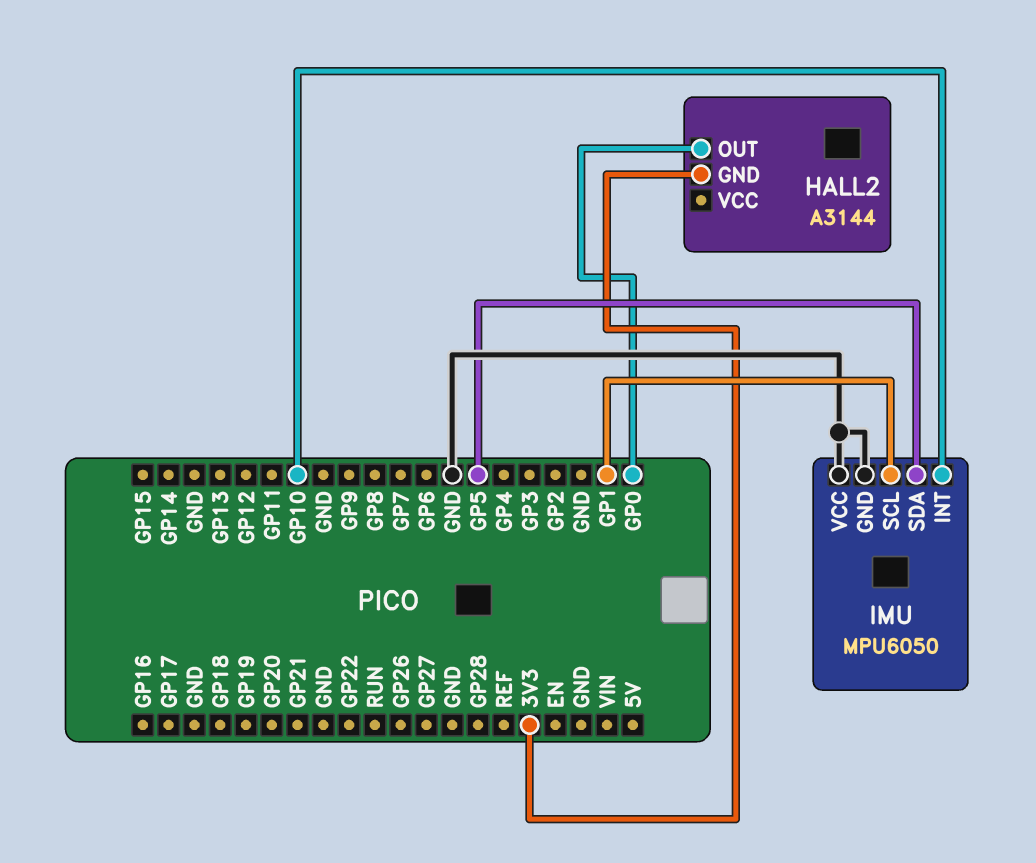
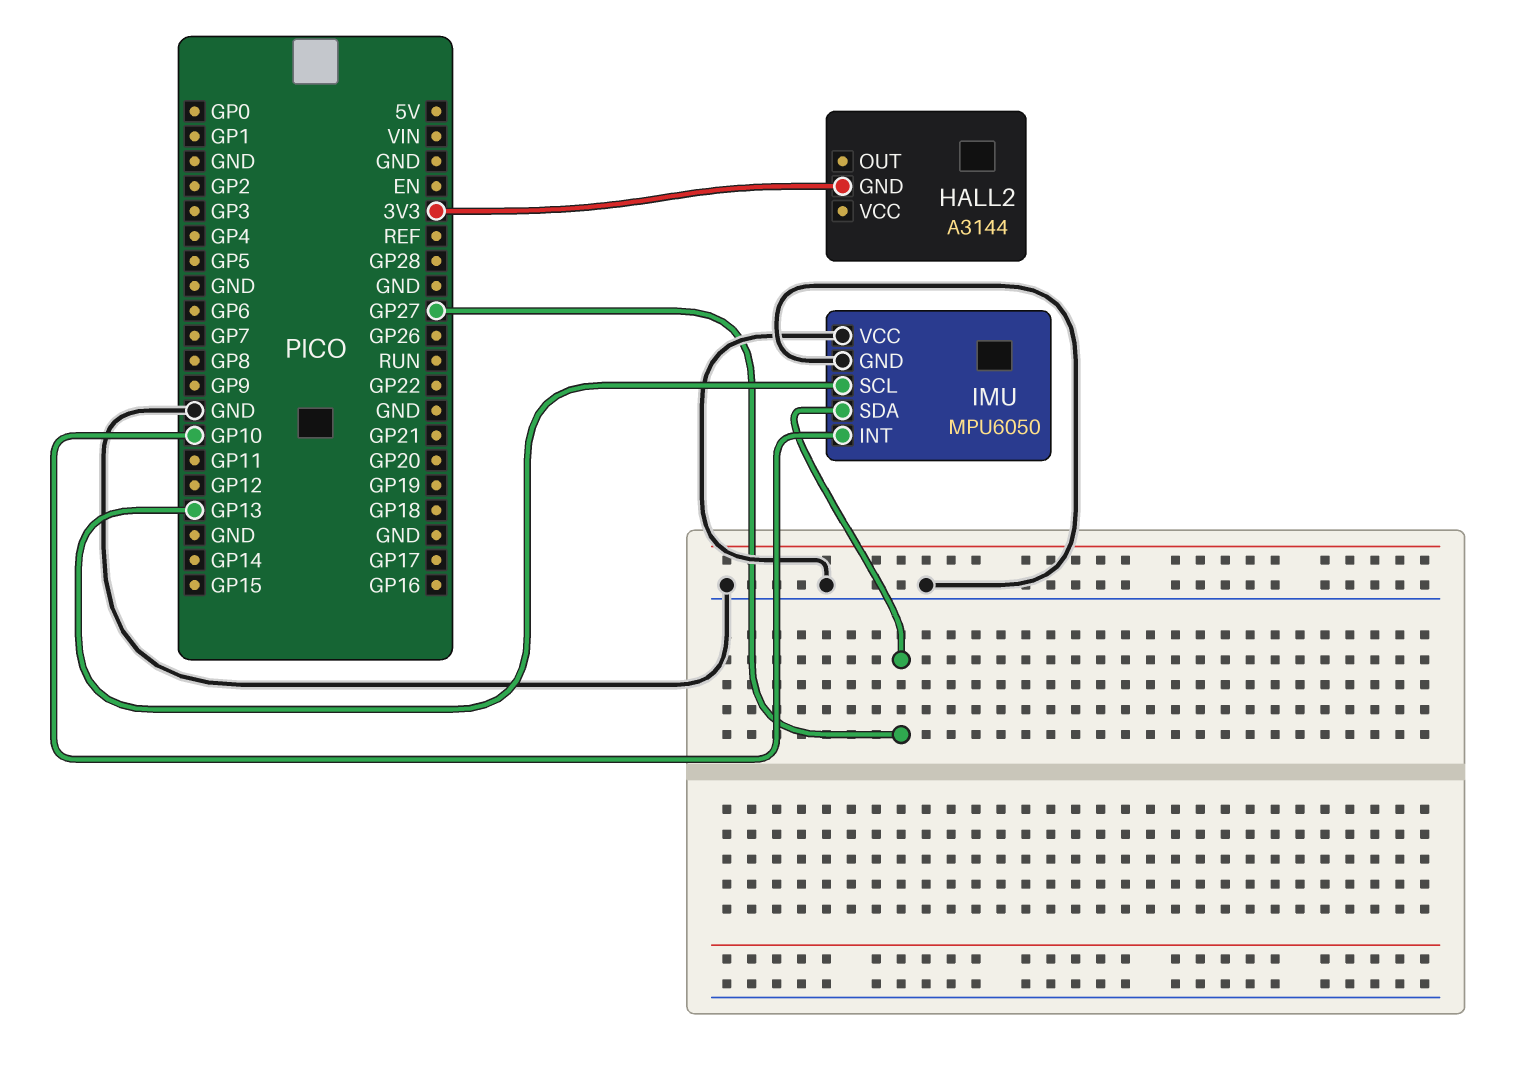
HALL2 pin OUT: GP0 -> none
IMU pin SCL: GP1 -> GP13
IMU pin SDA: GP5 -> GP27

